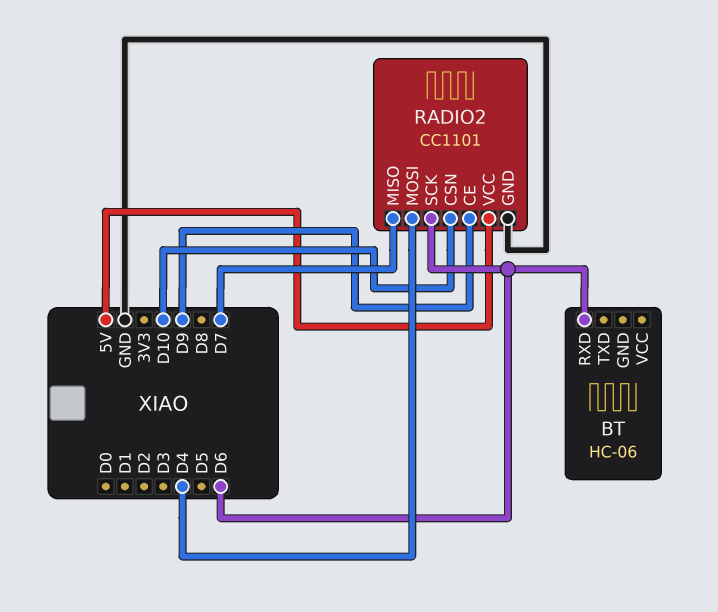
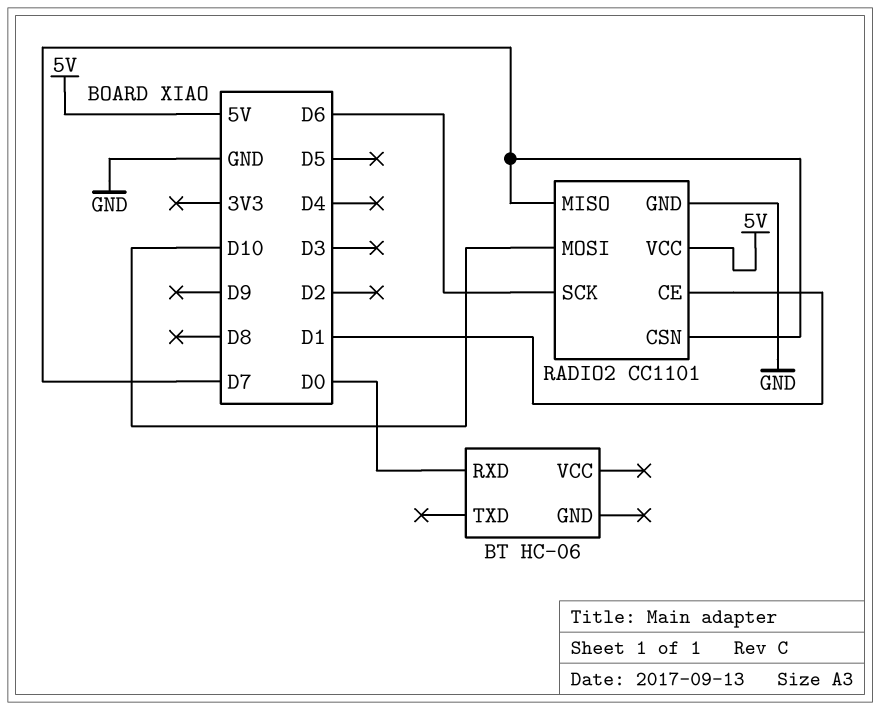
BT pin RXD: D6 -> D0
RADIO2 pin CE: D9 -> D1
RADIO2 pin CSN: D10 -> D7
RADIO2 pin MOSI: D4 -> D10

